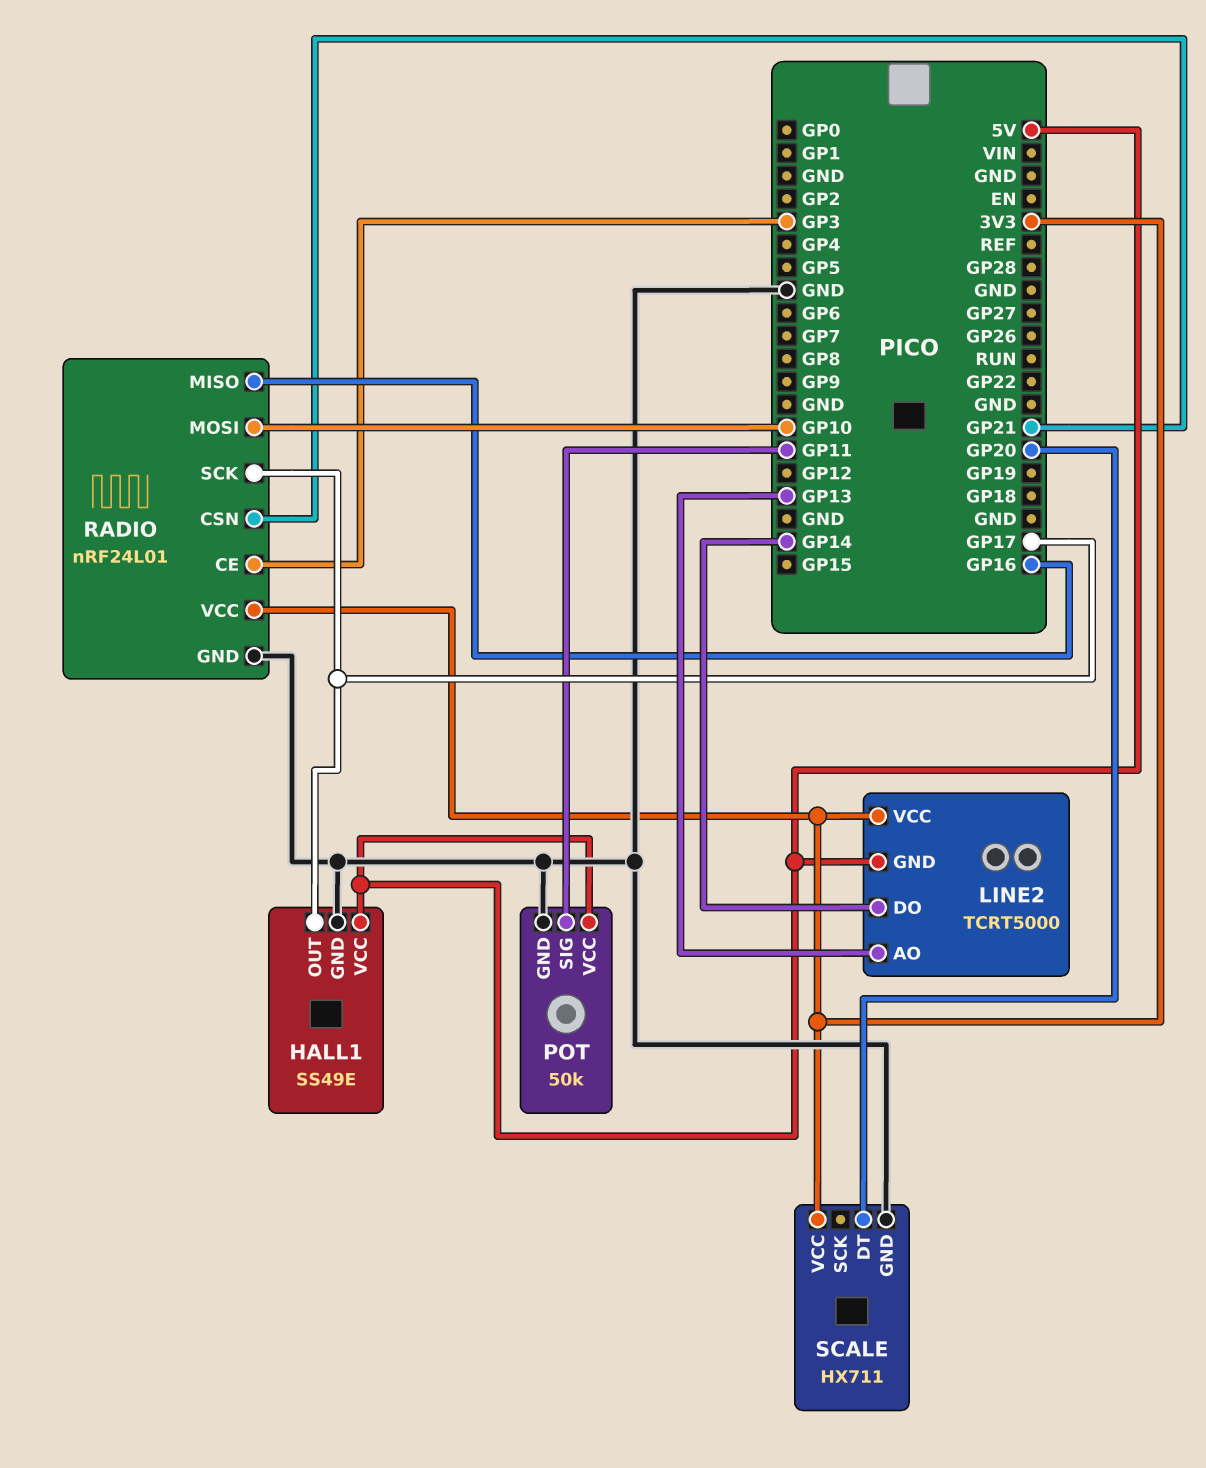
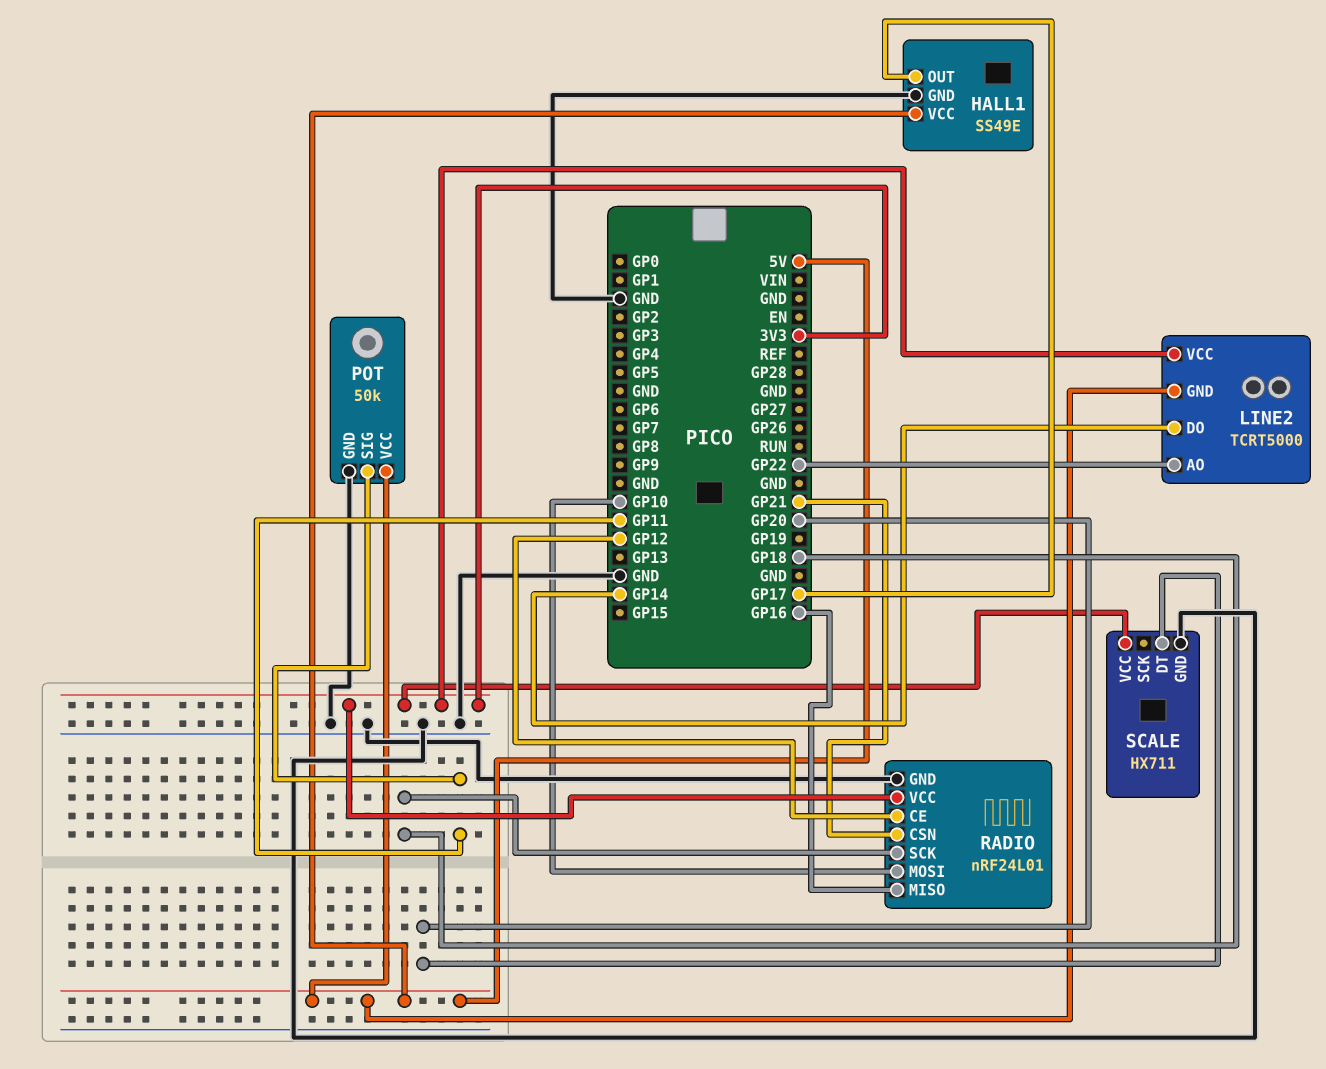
LINE2 pin AO: GP13 -> GP22
RADIO pin CE: GP3 -> GP12
RADIO pin SCK: GP17 -> GP18

